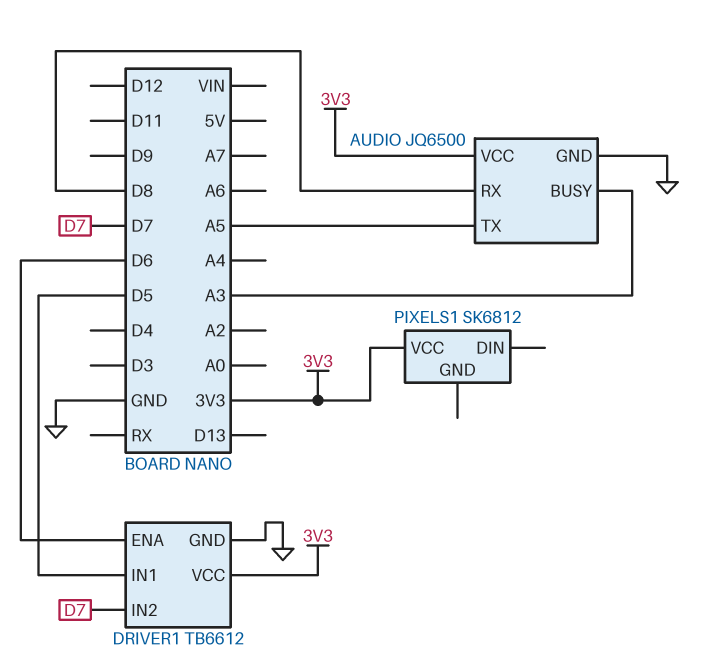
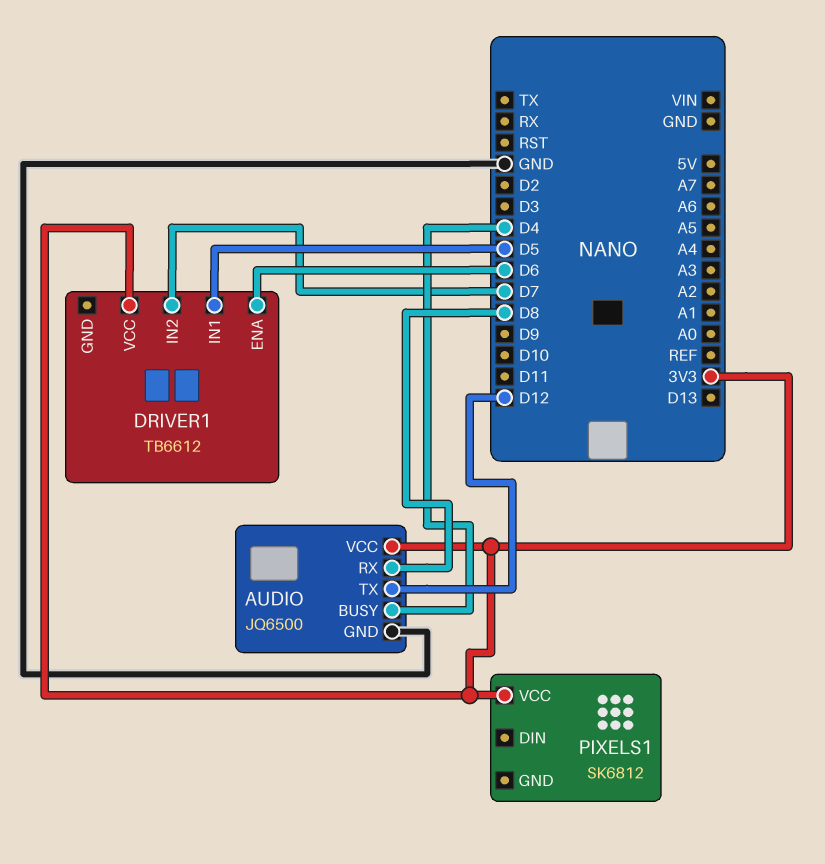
AUDIO pin BUSY: A3 -> D4
AUDIO pin TX: A5 -> D12
DRIVER1 pin GND: GND -> none

